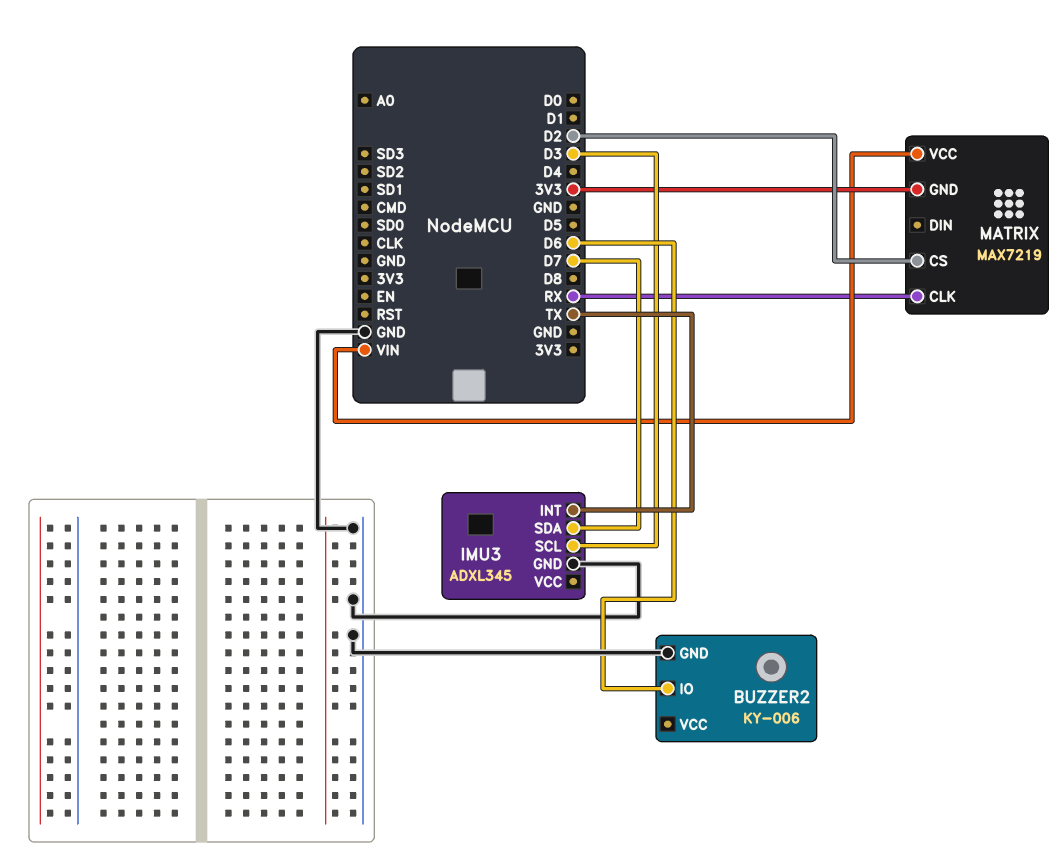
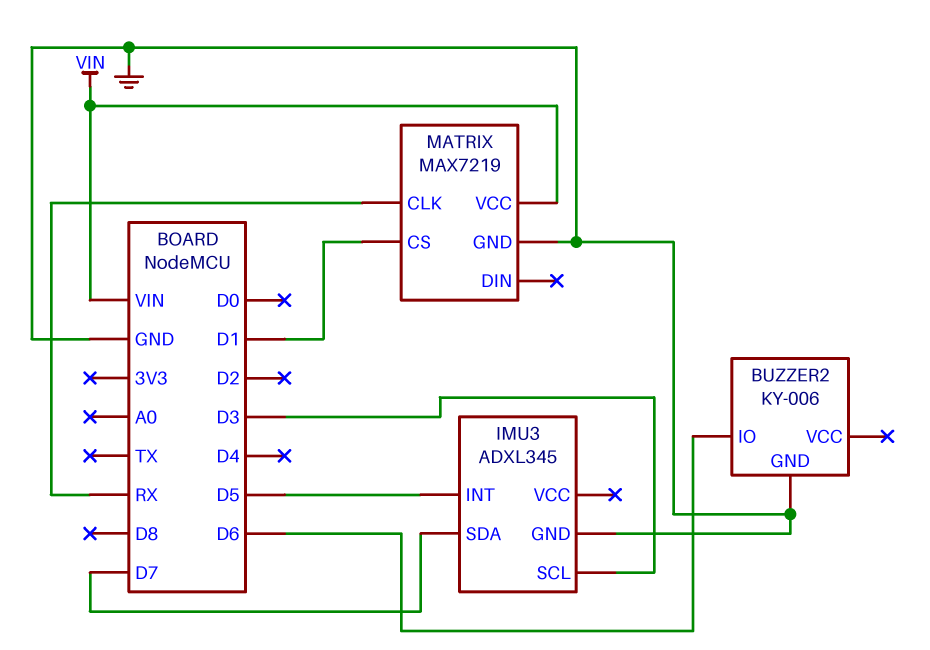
IMU3 pin INT: TX -> D5
MATRIX pin CS: D2 -> D1
MATRIX pin GND: 3V3 -> GND

